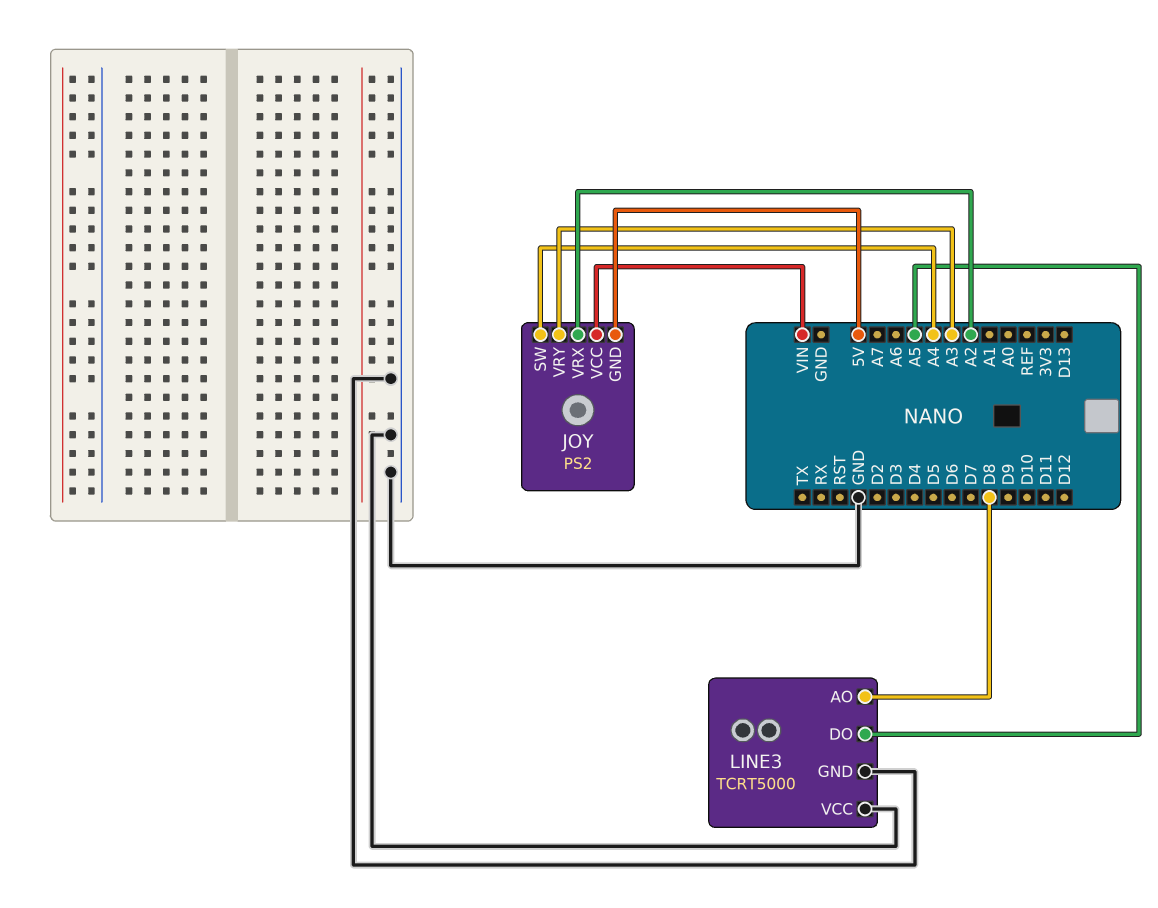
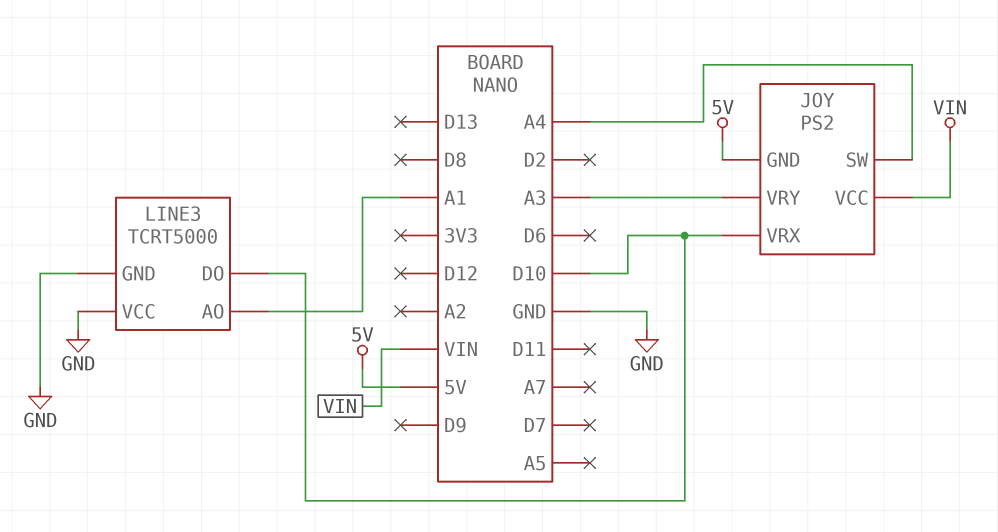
JOY pin VRX: A2 -> D10
LINE3 pin AO: D8 -> A1
LINE3 pin DO: A5 -> D10

